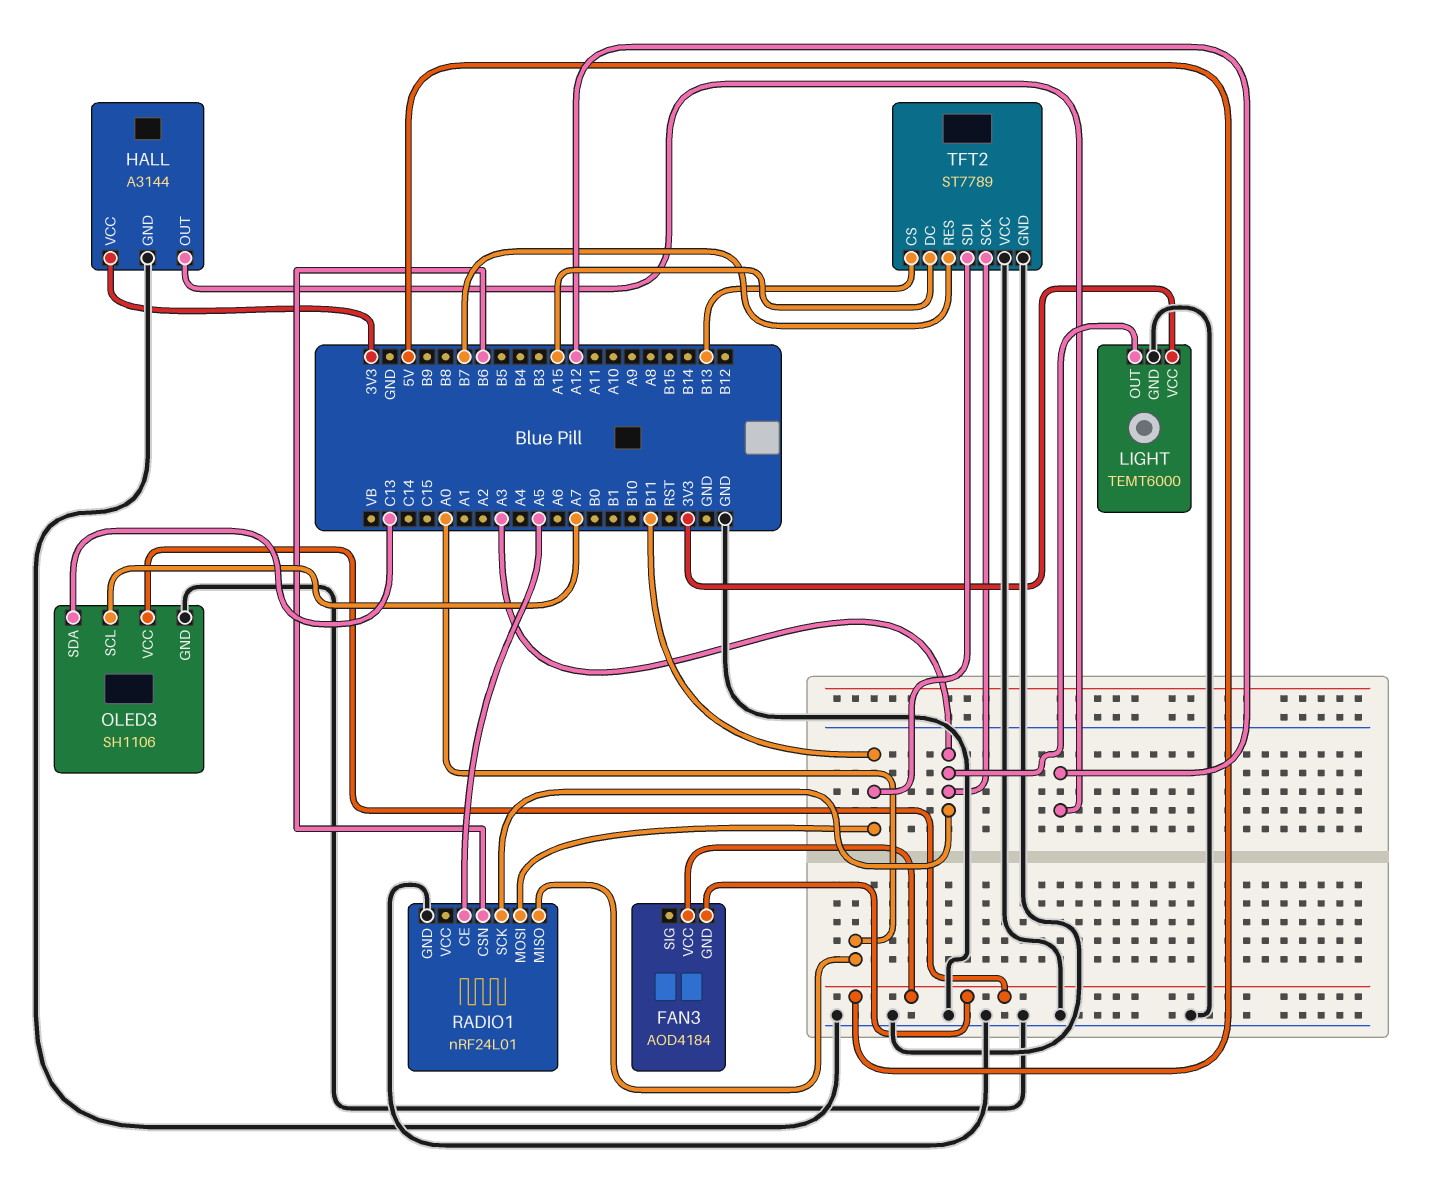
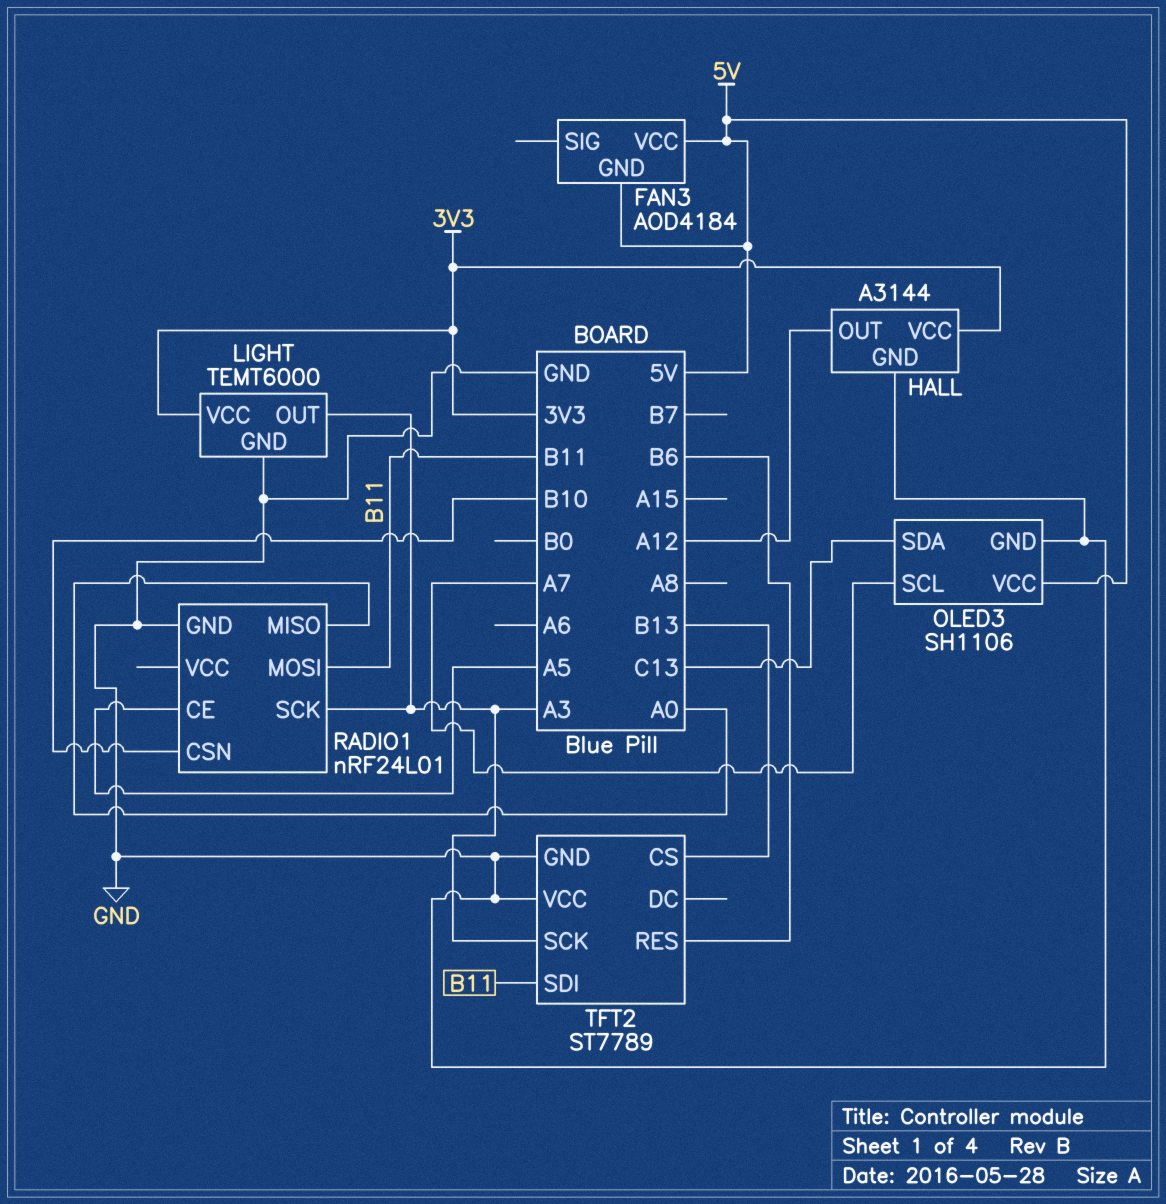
RADIO1 pin CSN: B6 -> B10
TFT2 pin DC: A15 -> none
TFT2 pin RES: B7 -> B6

